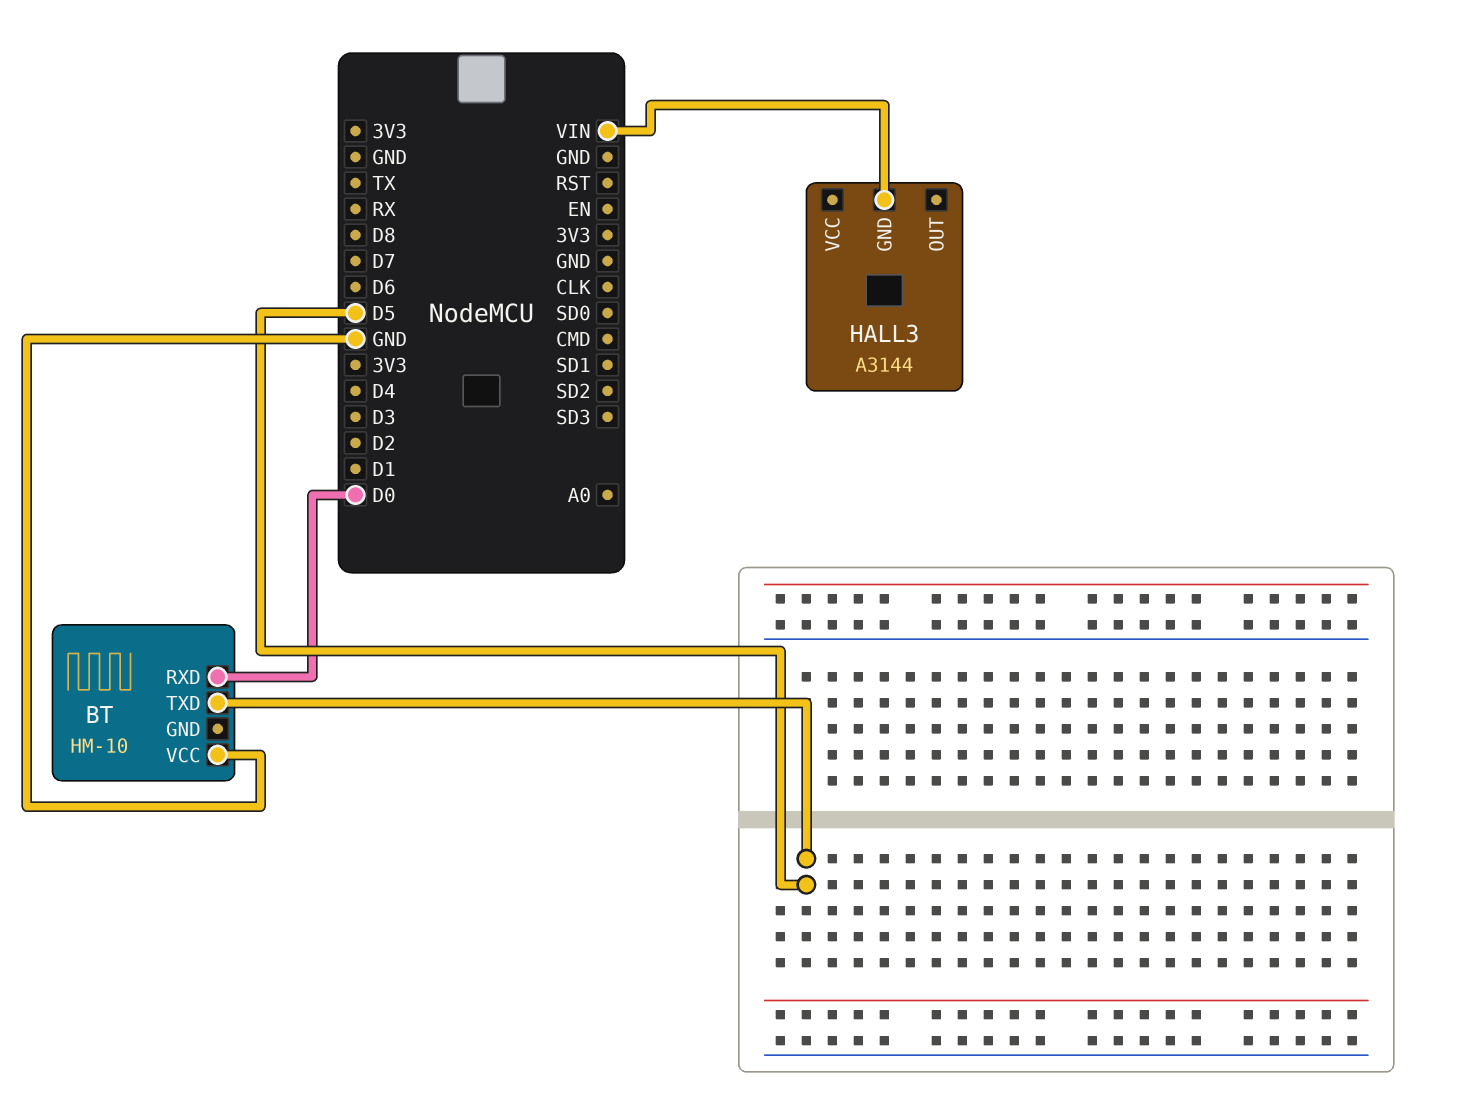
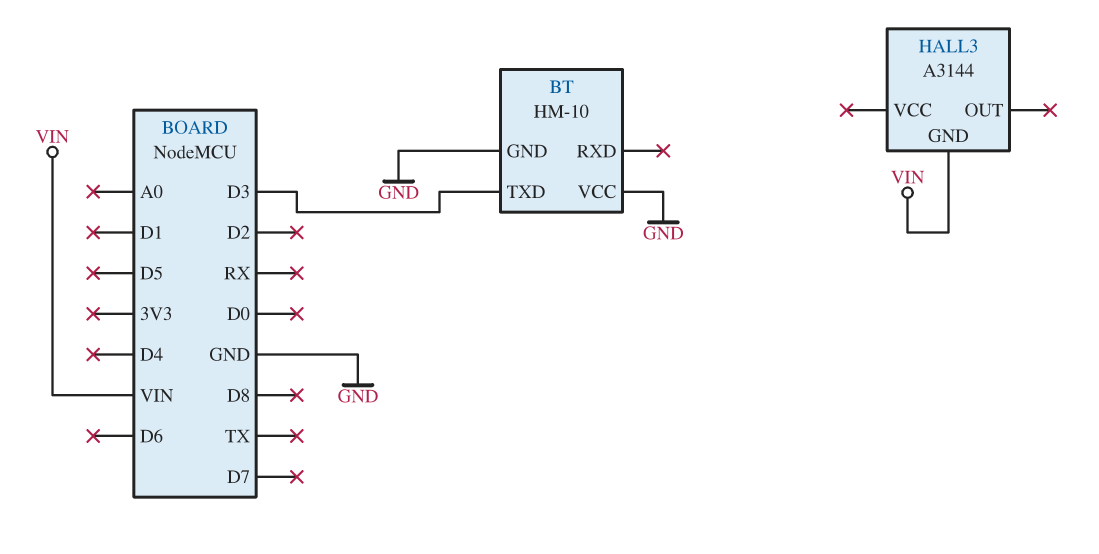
BT pin GND: none -> GND
BT pin RXD: D0 -> none
BT pin TXD: D5 -> D3

